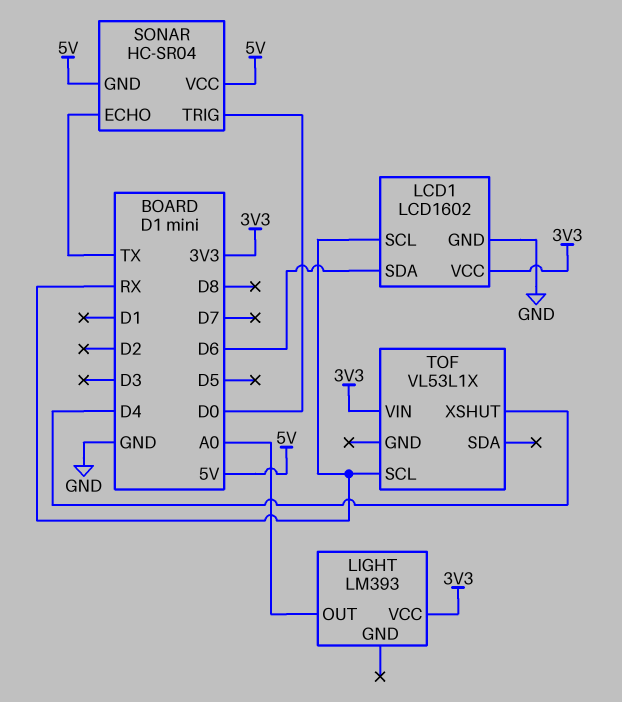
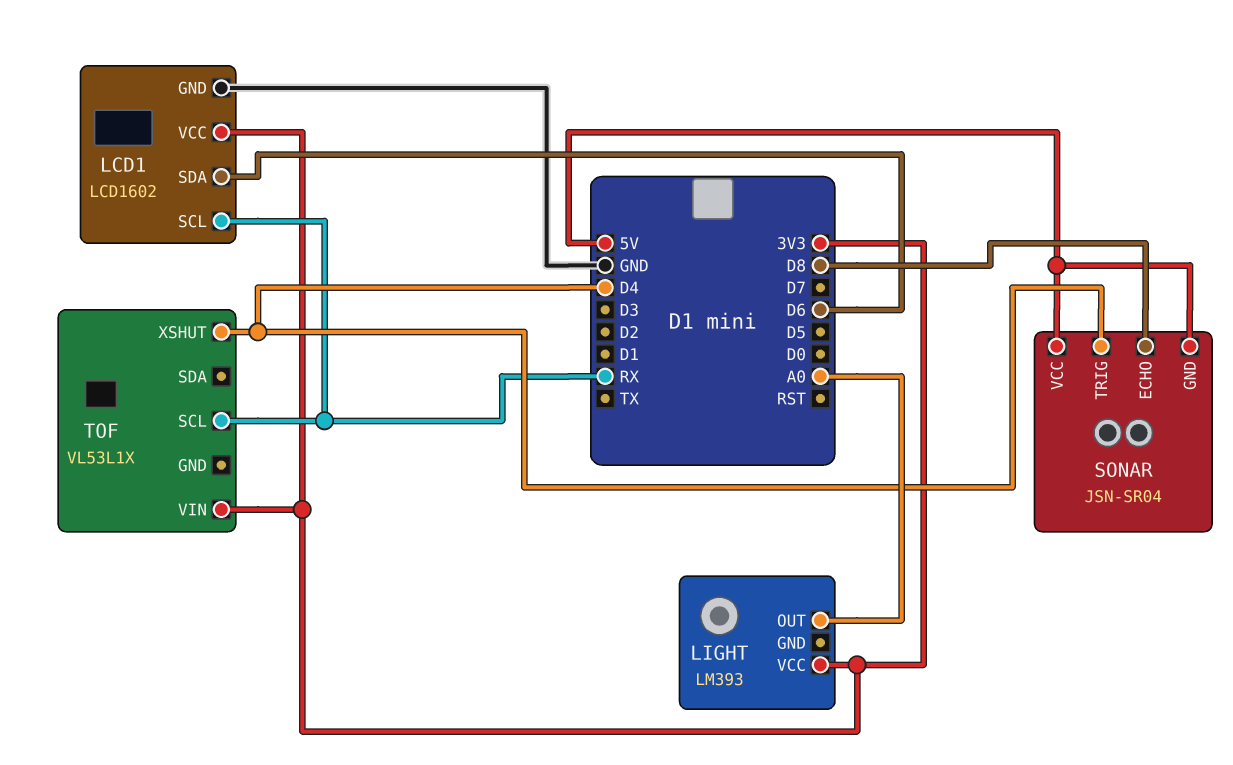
SONAR: HC-SR04 -> JSN-SR04
SONAR pin ECHO: TX -> D8
SONAR pin TRIG: D0 -> D4

